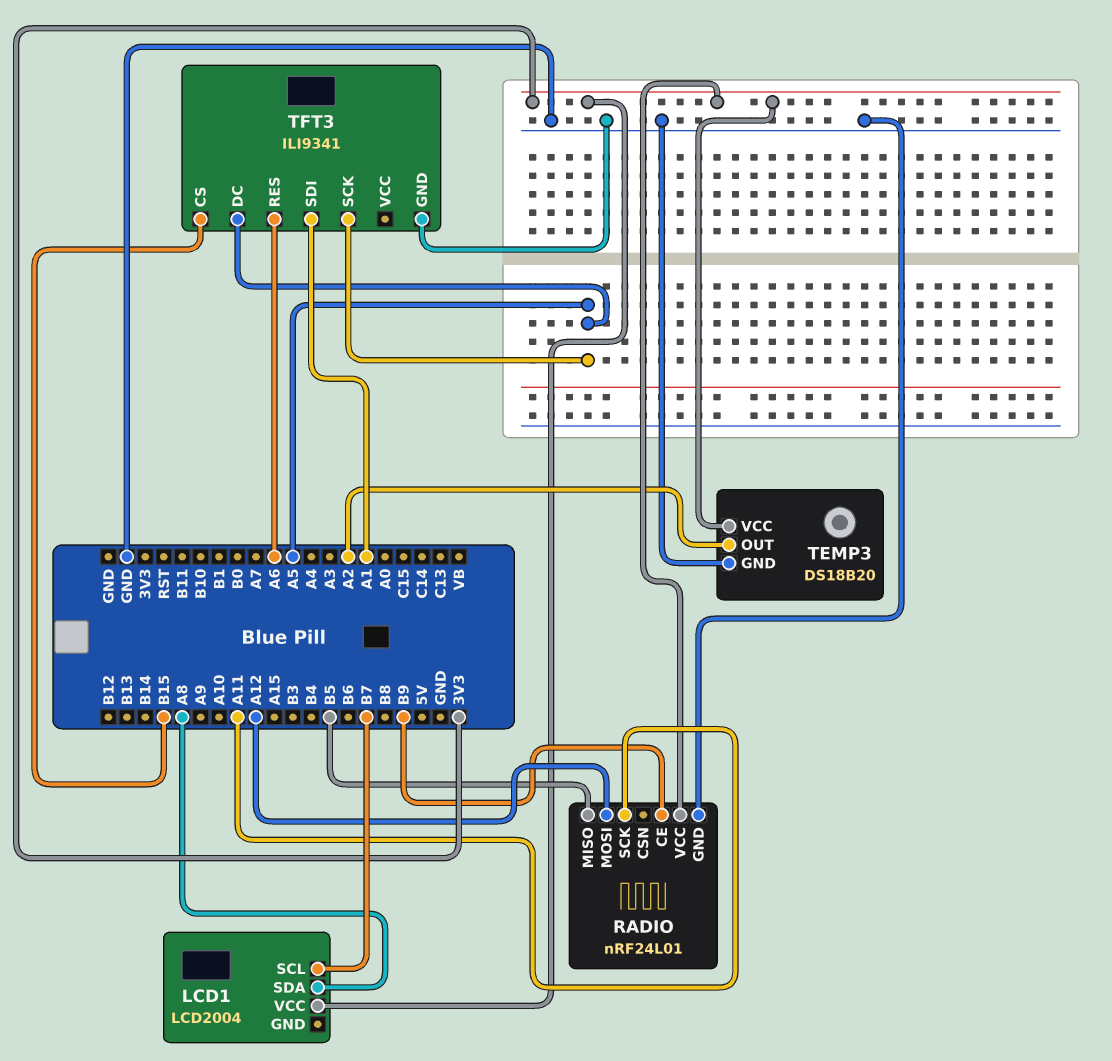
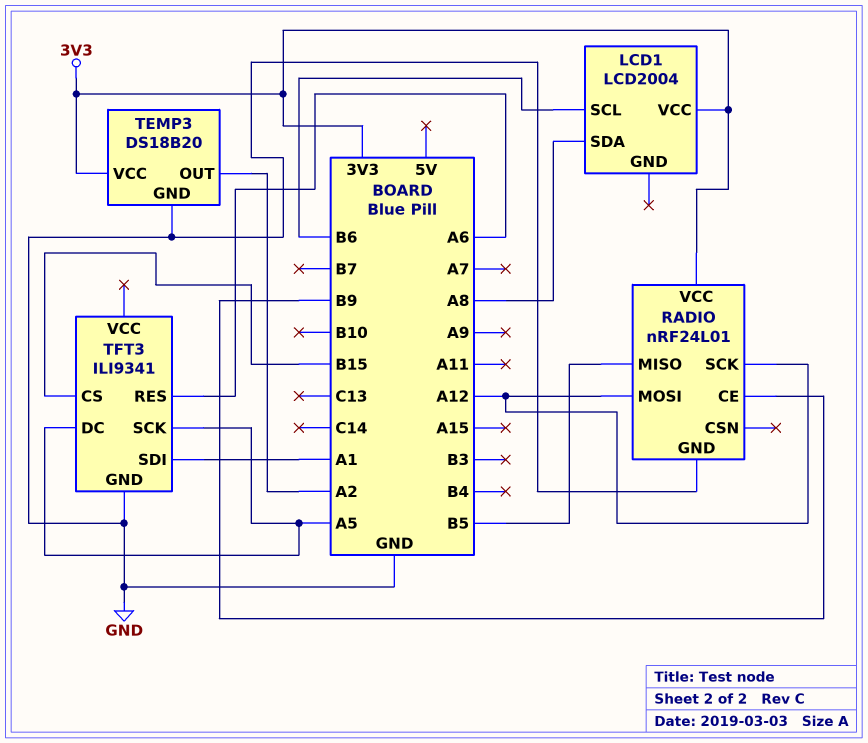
LCD1 pin SCL: B7 -> B6
RADIO pin SCK: A11 -> A12

